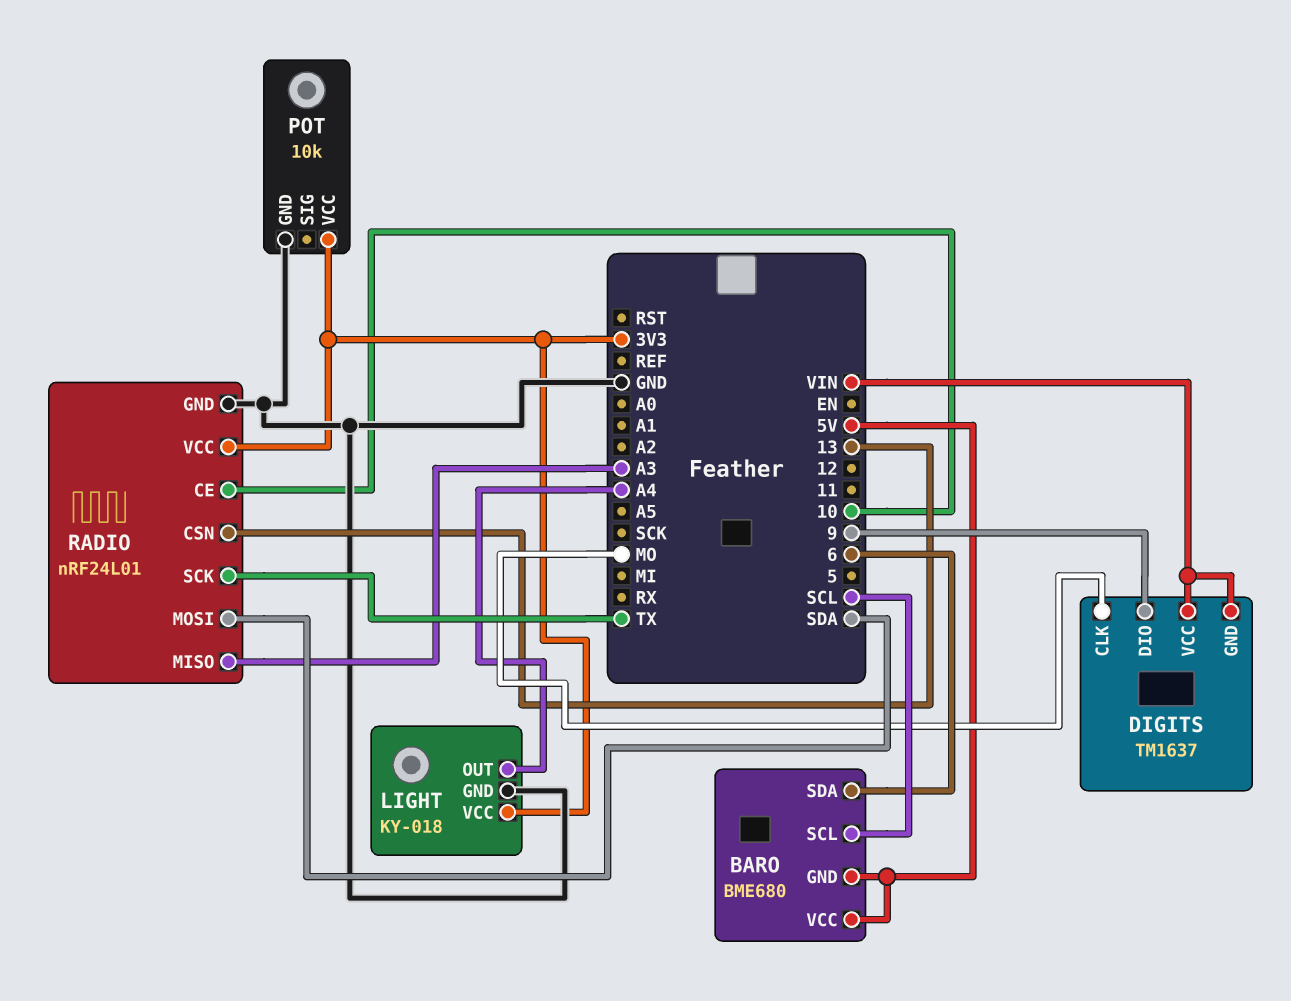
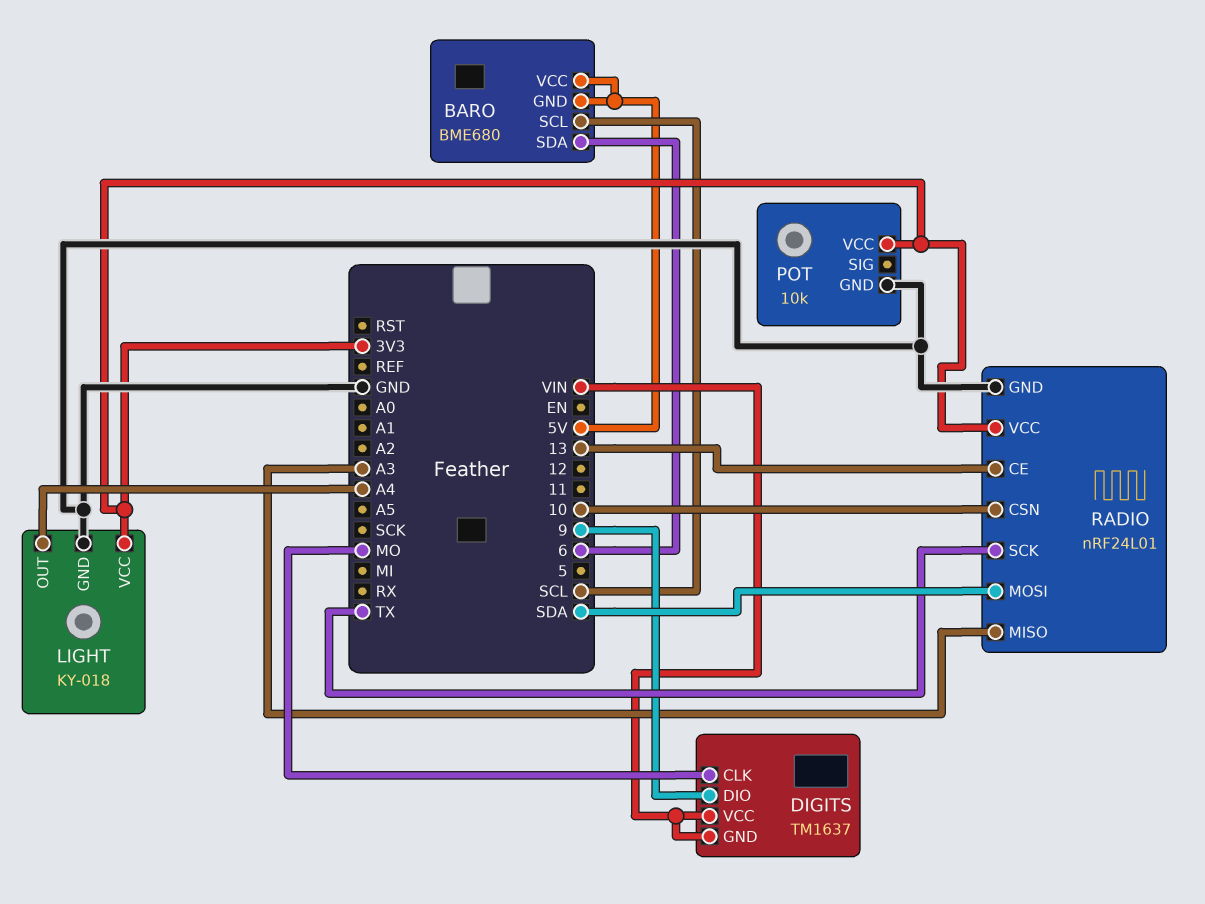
RADIO pin CE: 10 -> 13
RADIO pin CSN: 13 -> 10

